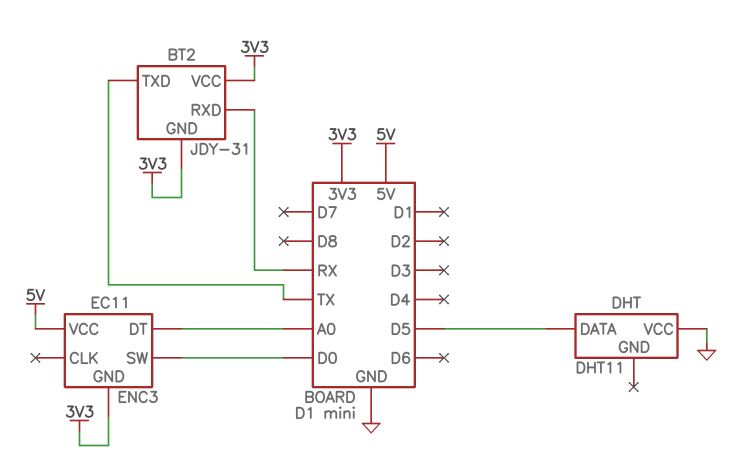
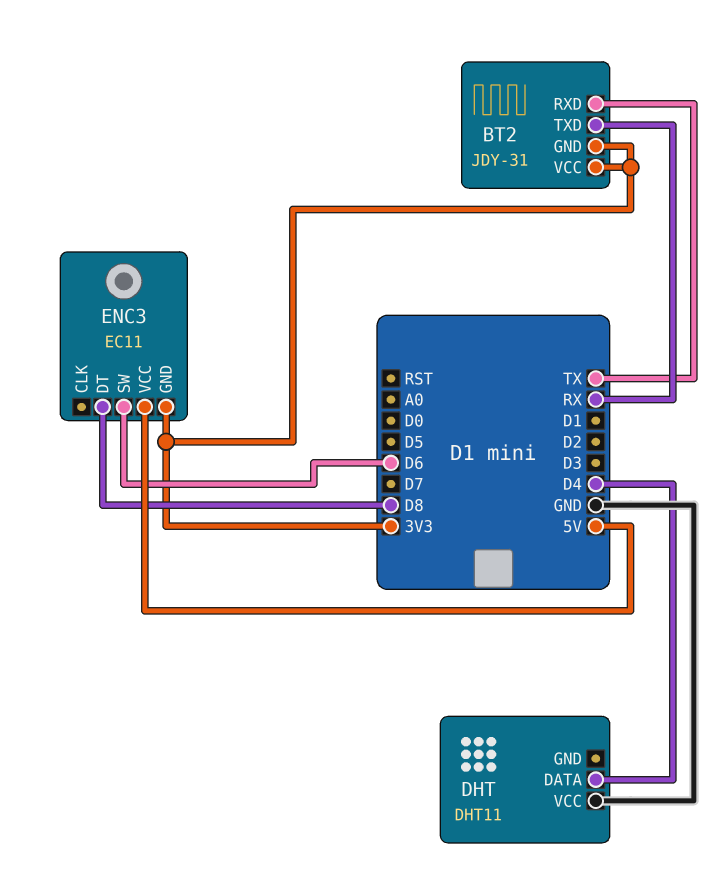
BT2 pin RXD: RX -> TX
BT2 pin TXD: TX -> RX
DHT pin DATA: D5 -> D4
ENC3 pin DT: A0 -> D8
ENC3 pin SW: D0 -> D6

